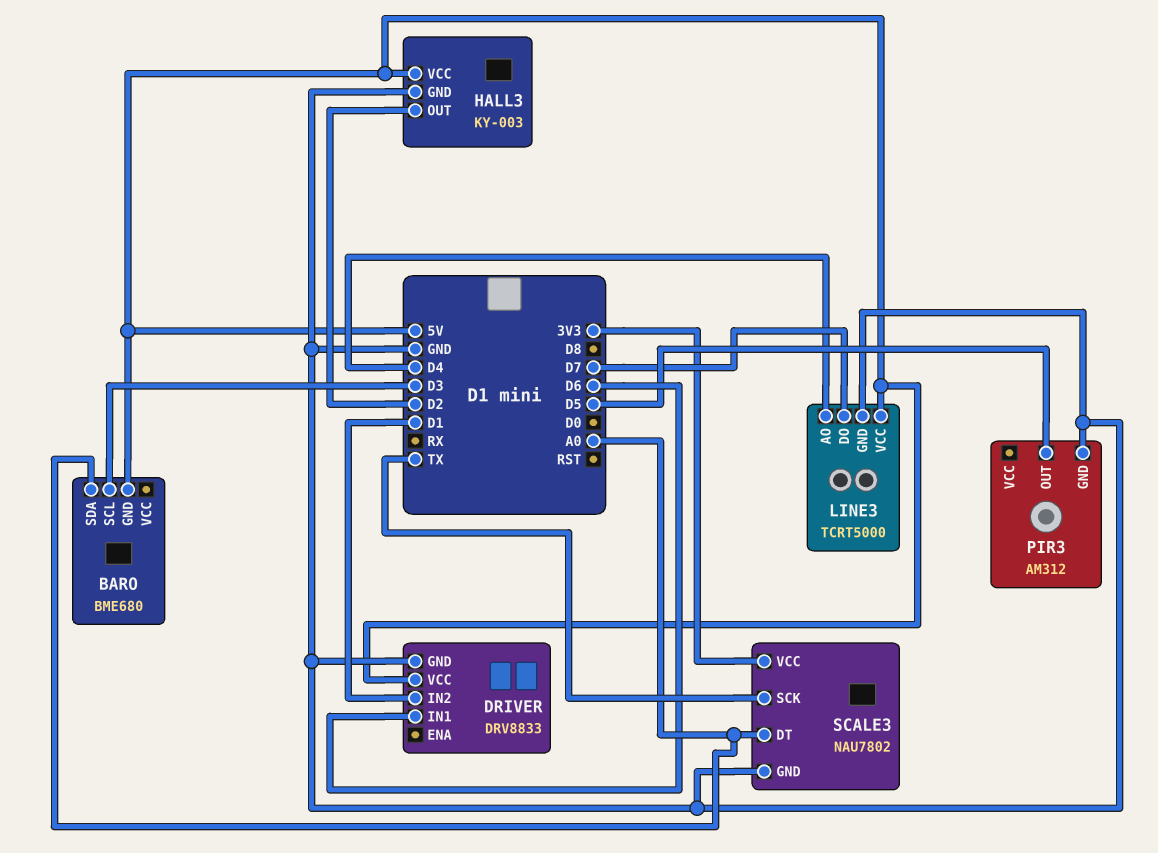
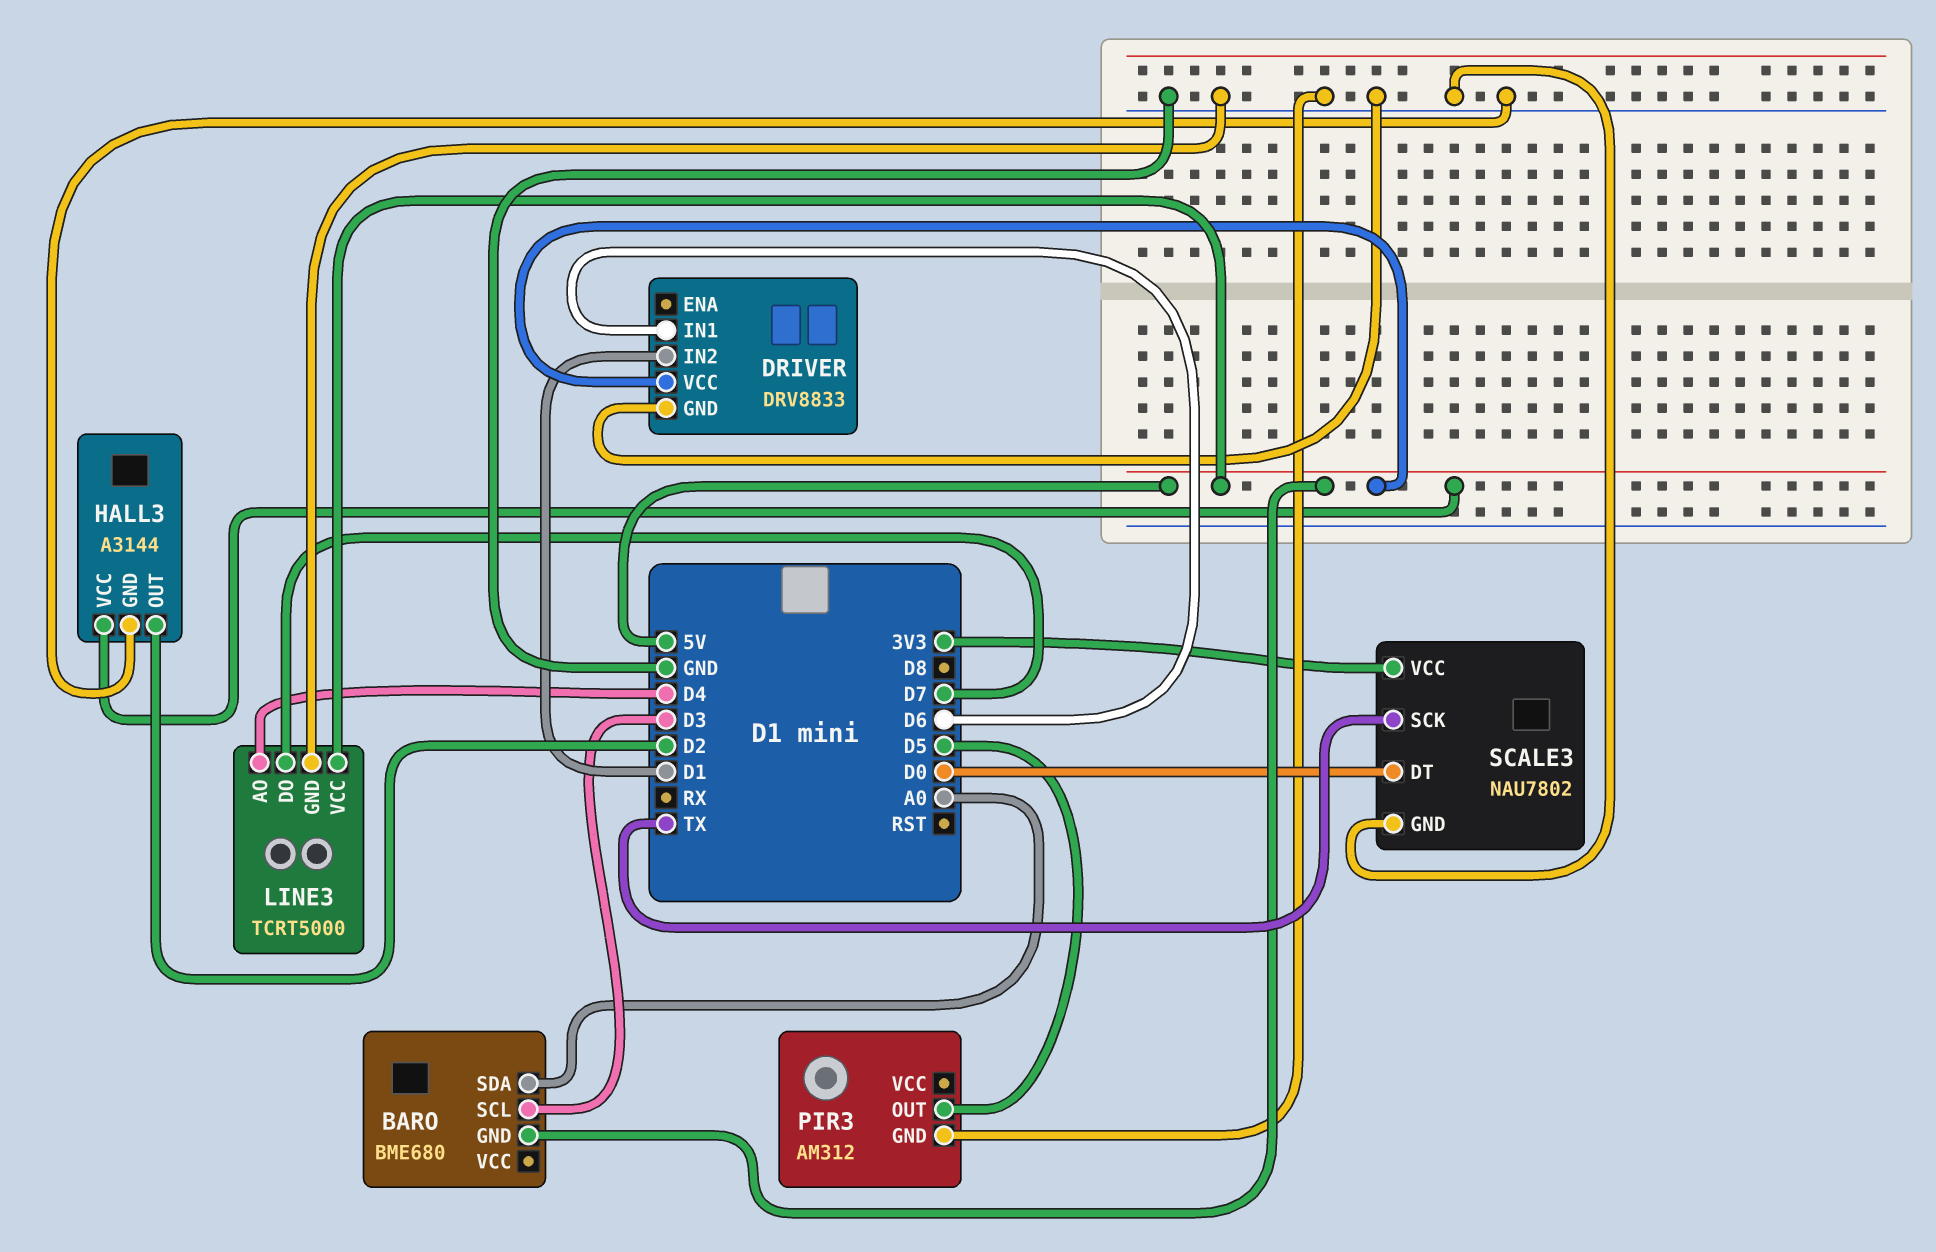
HALL3: KY-003 -> A3144
SCALE3 pin DT: A0 -> D0

